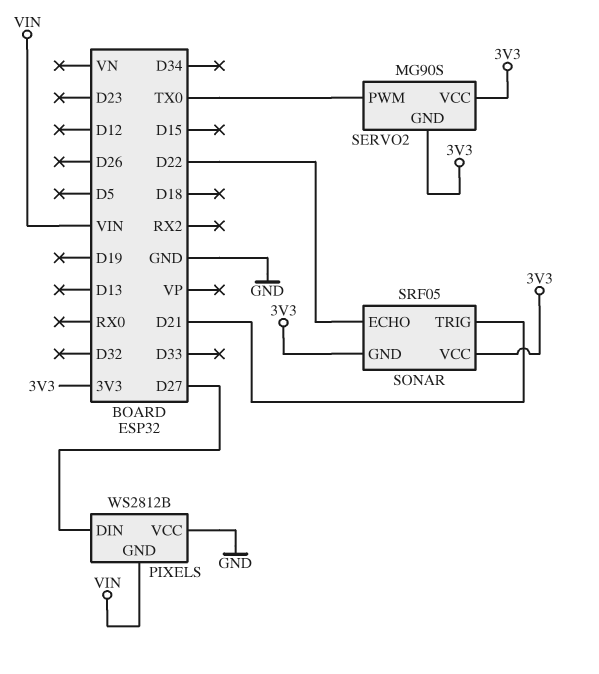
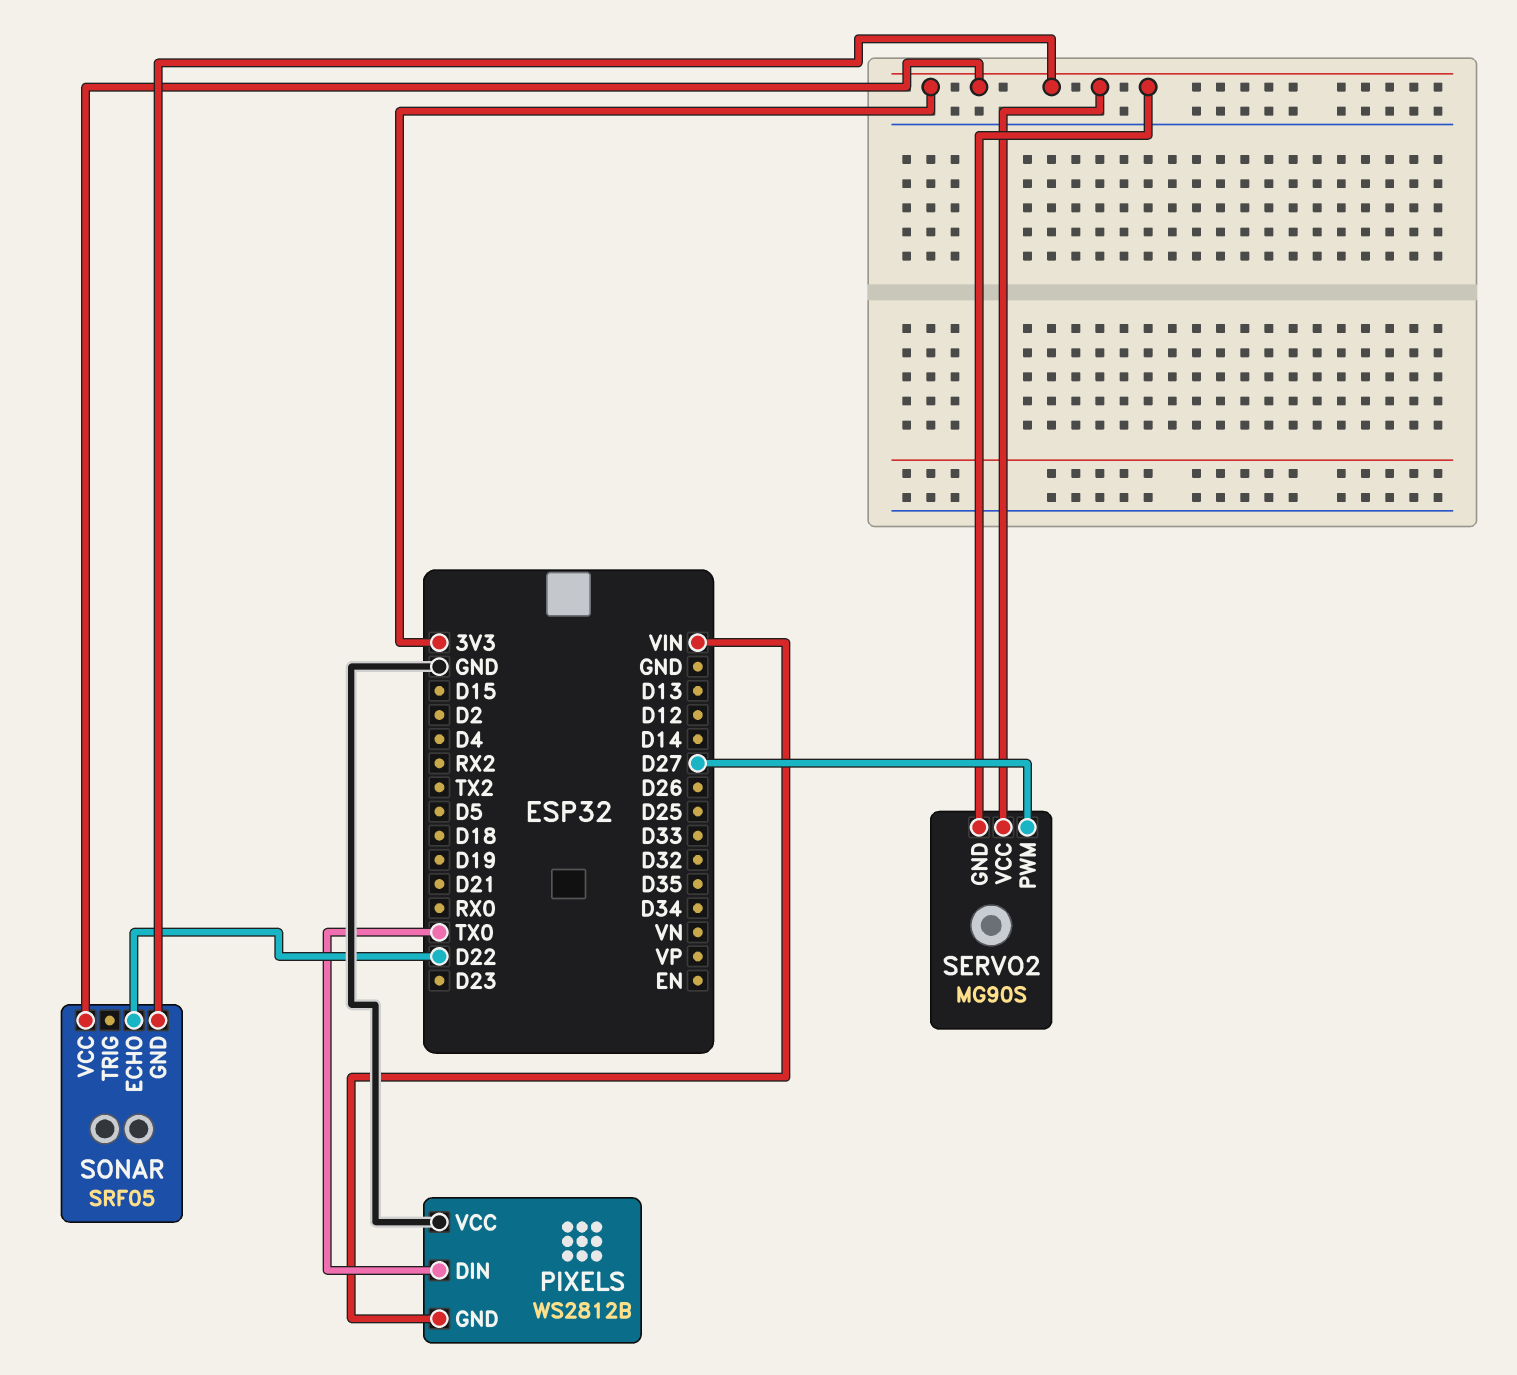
PIXELS pin DIN: D27 -> TX0
SERVO2 pin PWM: TX0 -> D27
SONAR pin TRIG: D21 -> none

